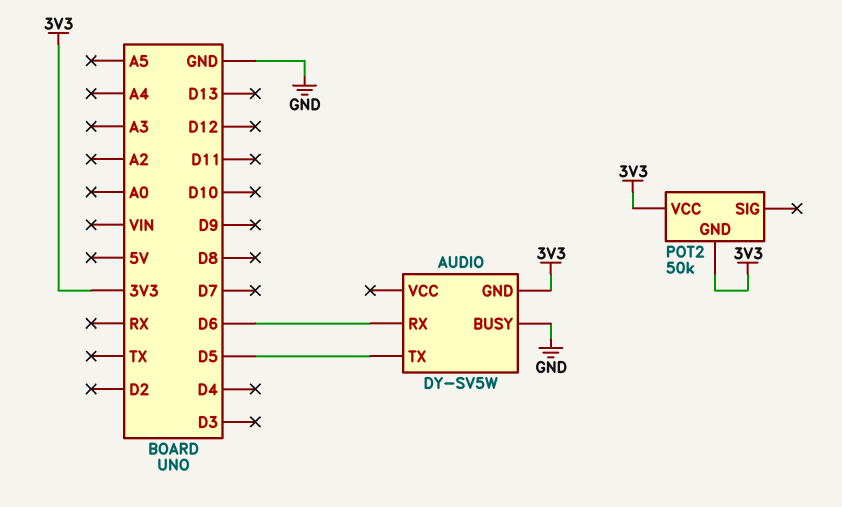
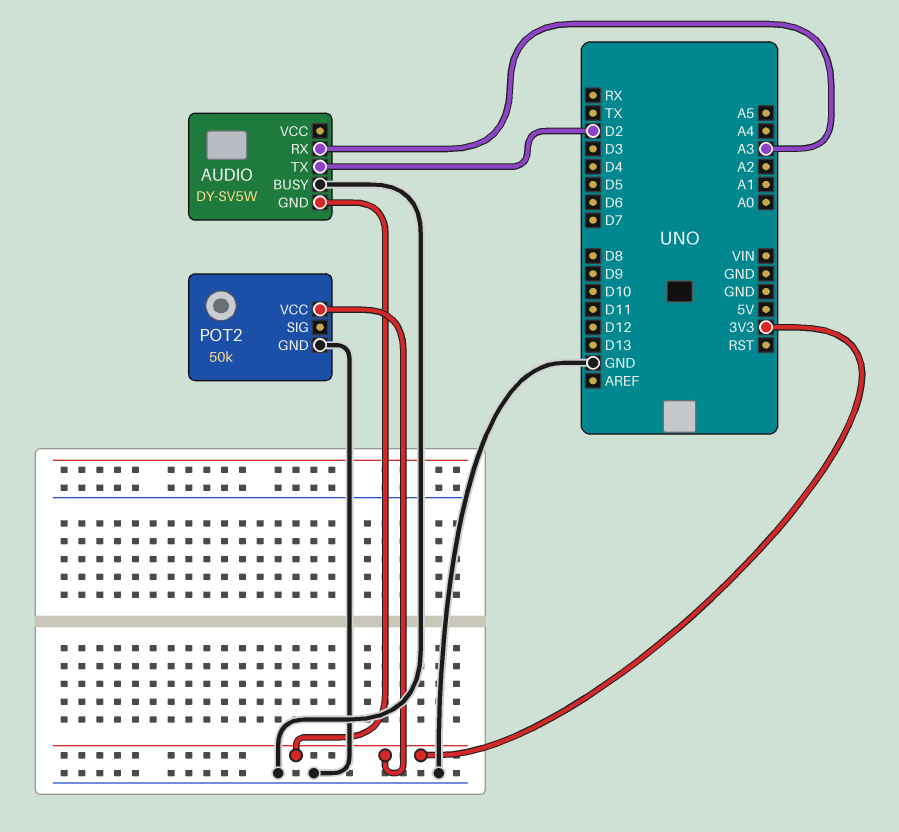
AUDIO pin RX: D6 -> A3
AUDIO pin TX: D5 -> D2
POT2 pin GND: 3V3 -> GND

